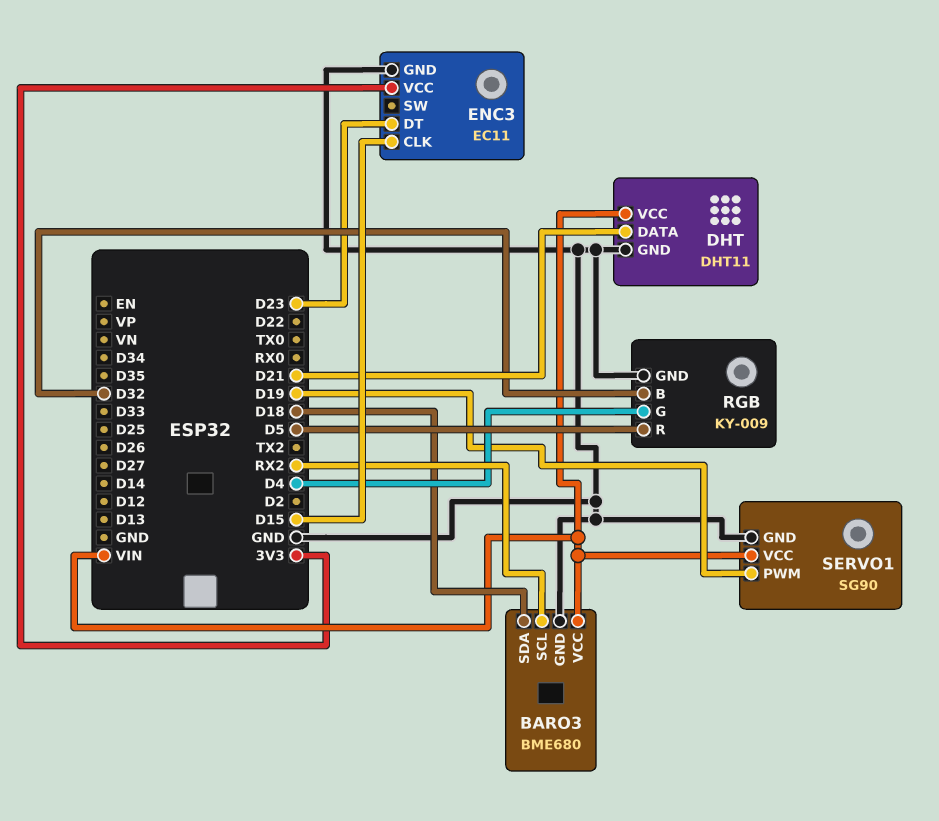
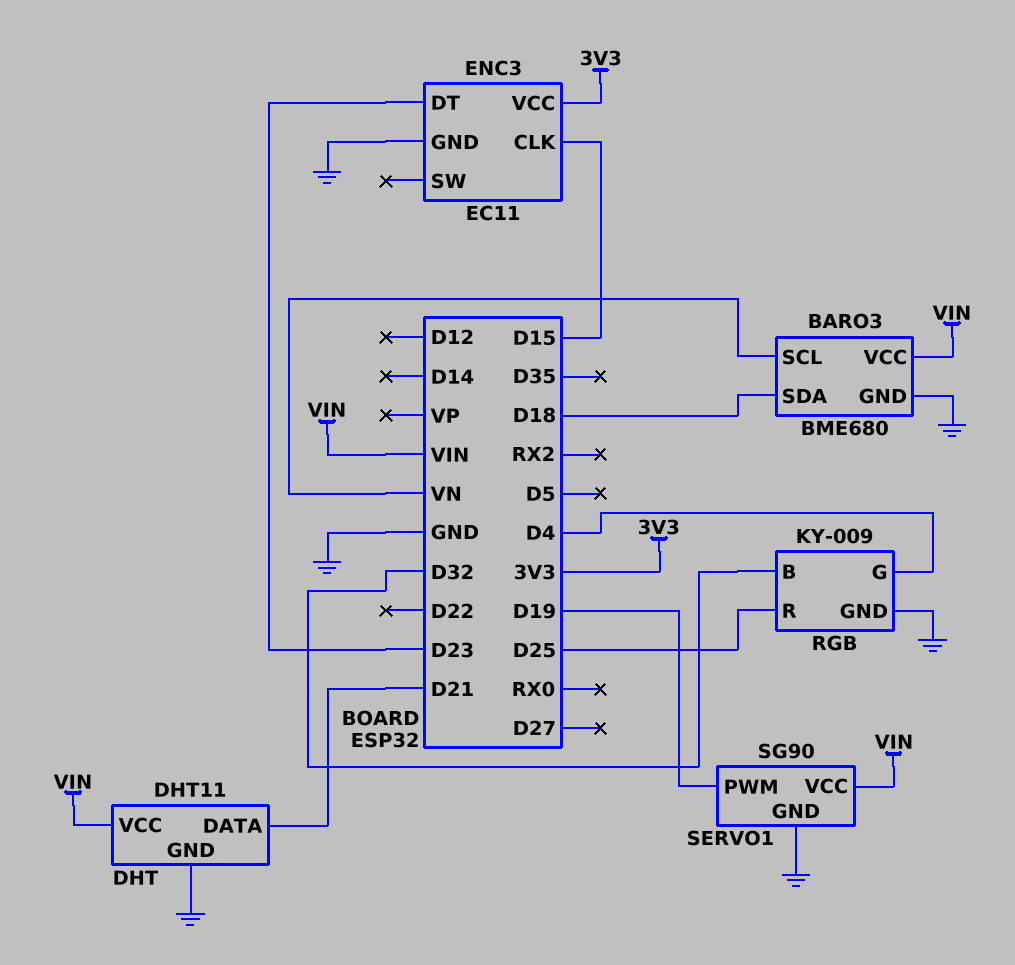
BARO3 pin SCL: RX2 -> VN
RGB pin R: D5 -> D25

